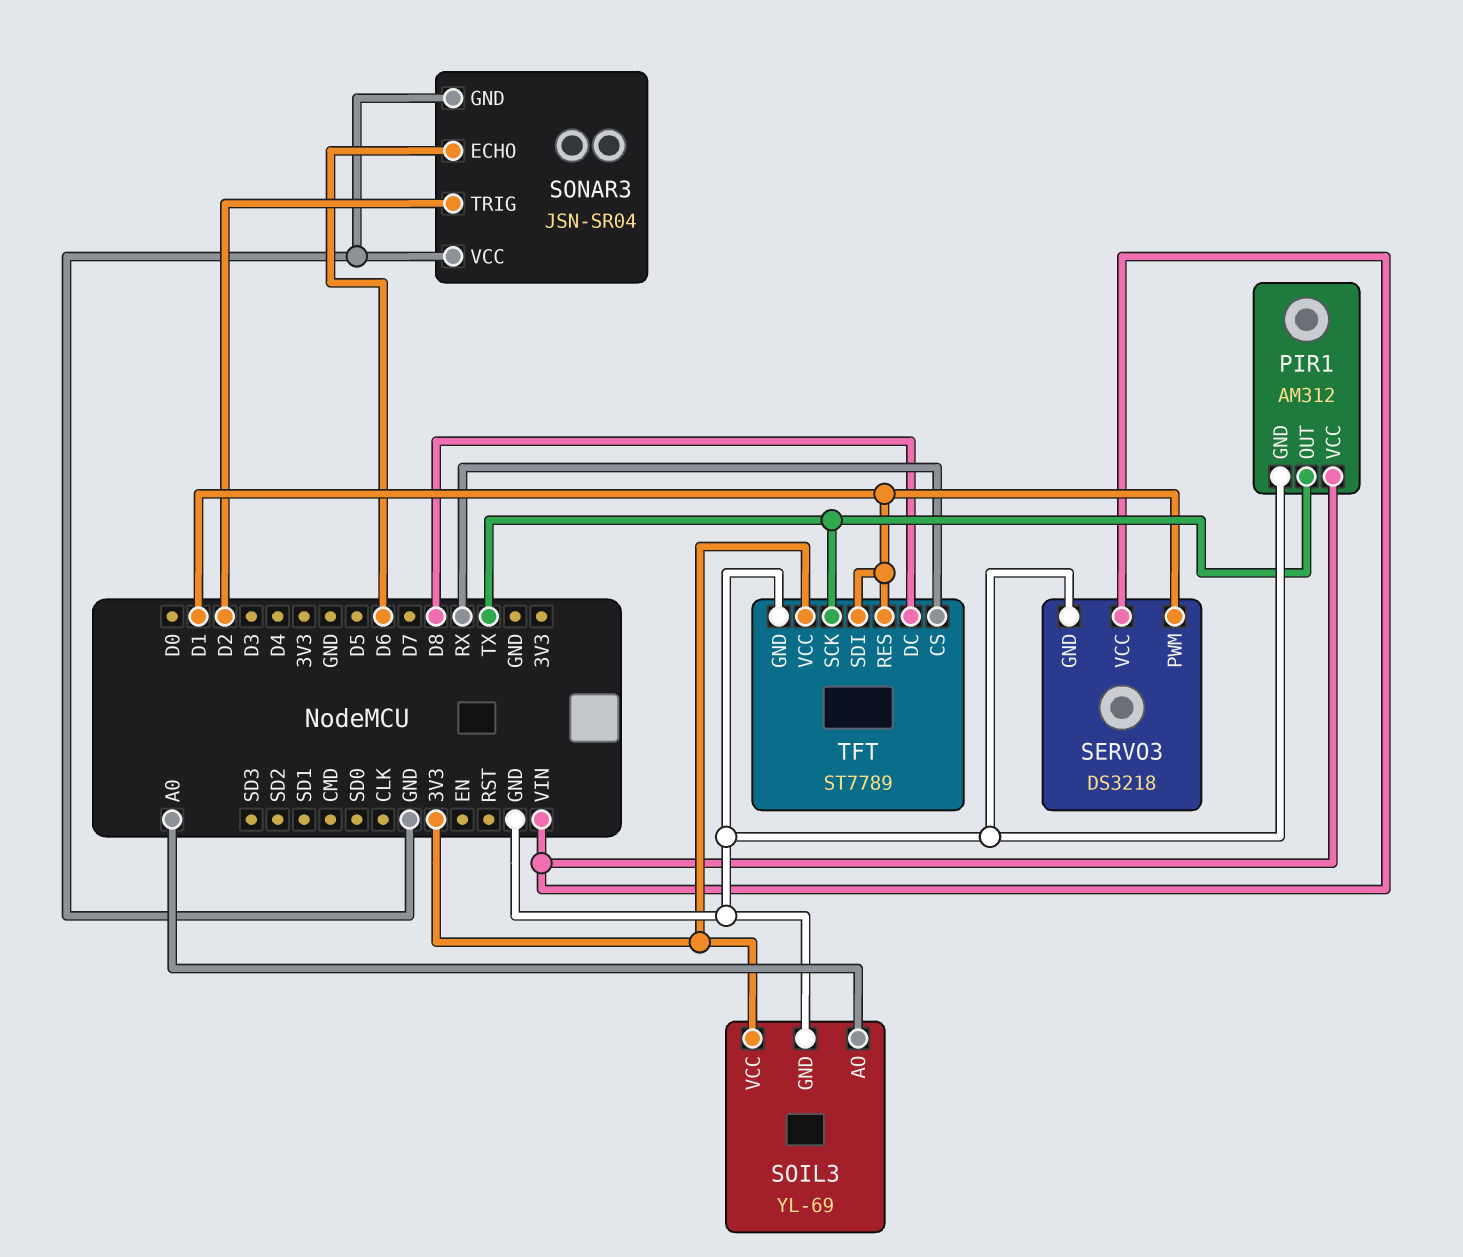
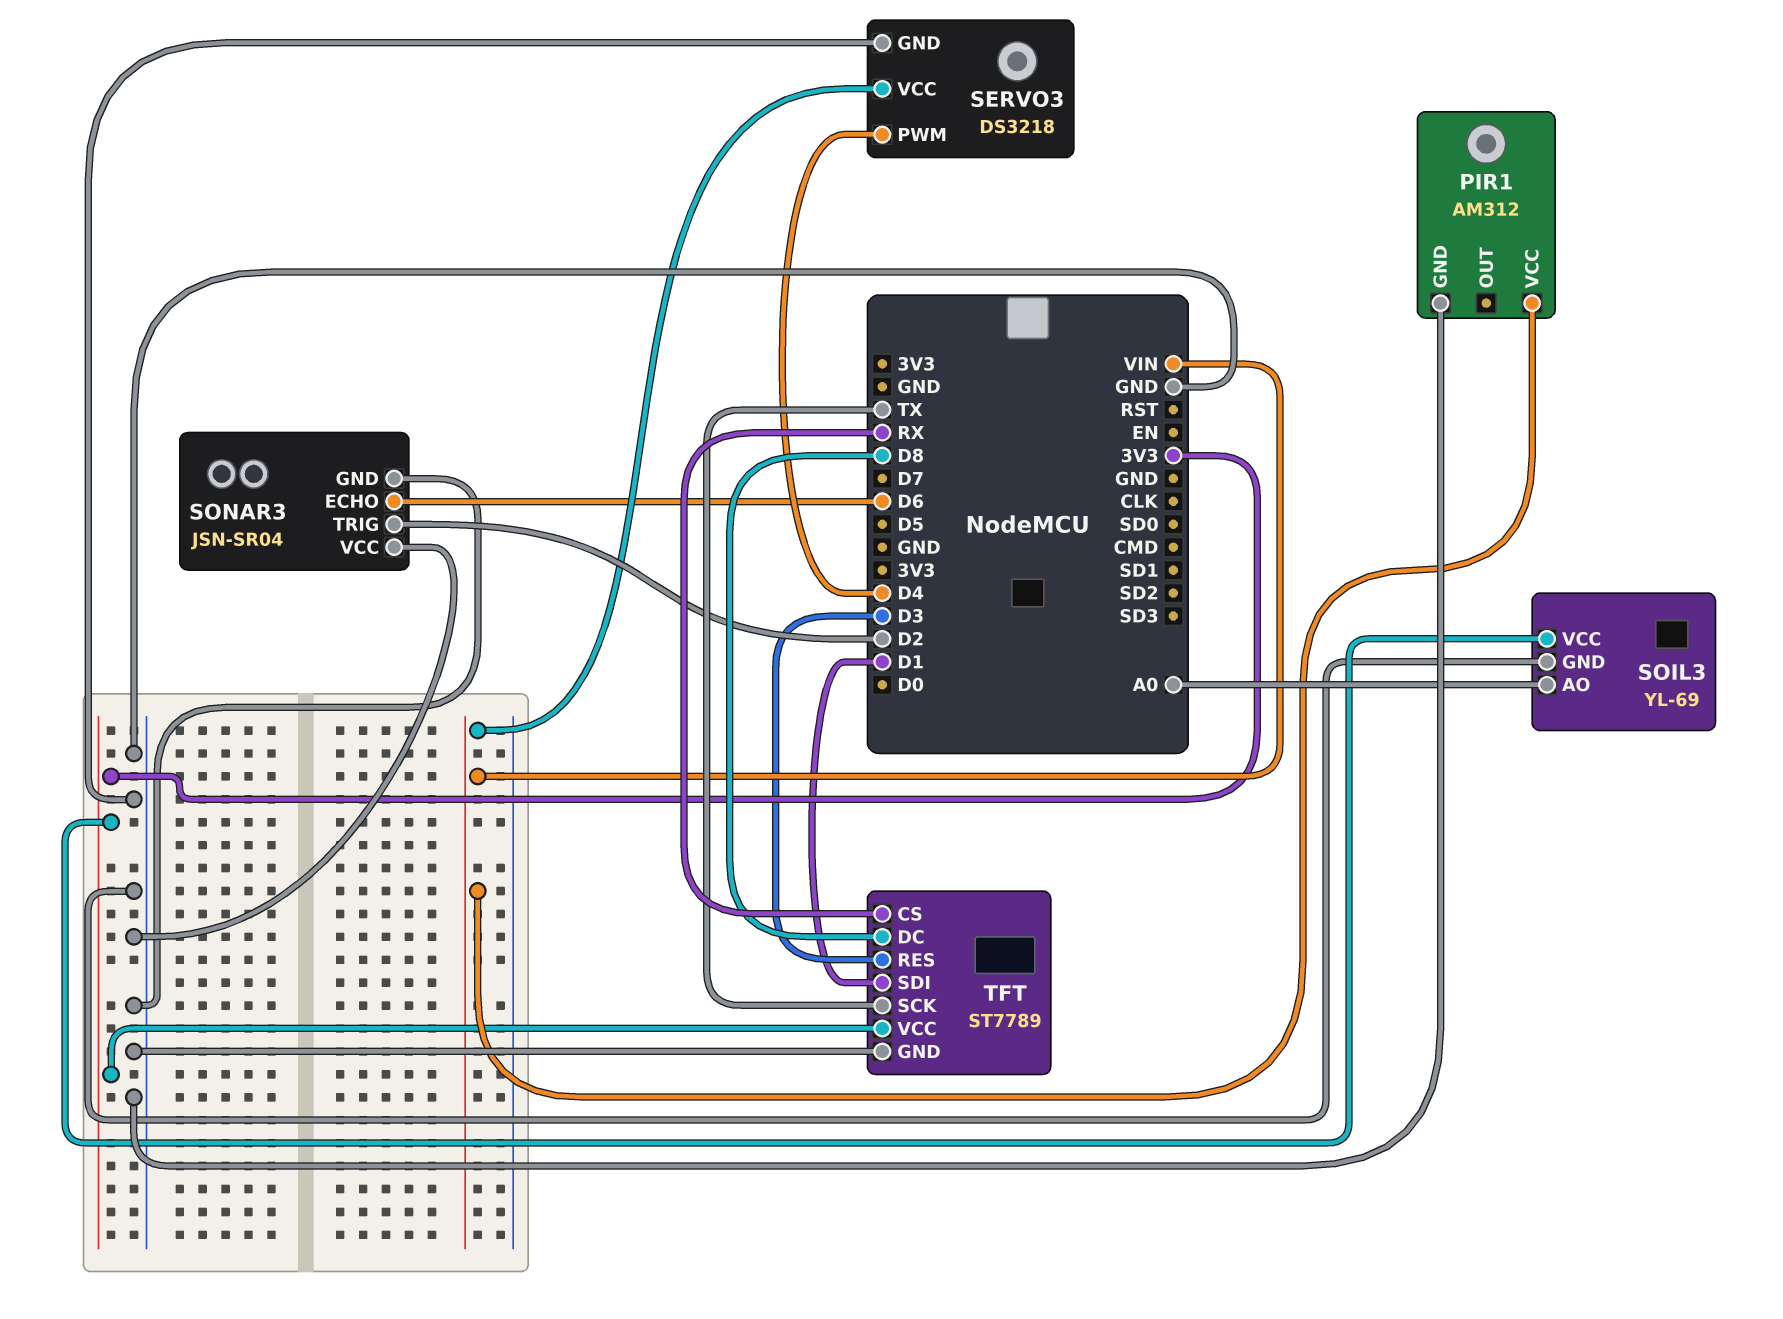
PIR1 pin OUT: TX -> none
SERVO3 pin PWM: D1 -> D4
TFT pin RES: D1 -> D3

